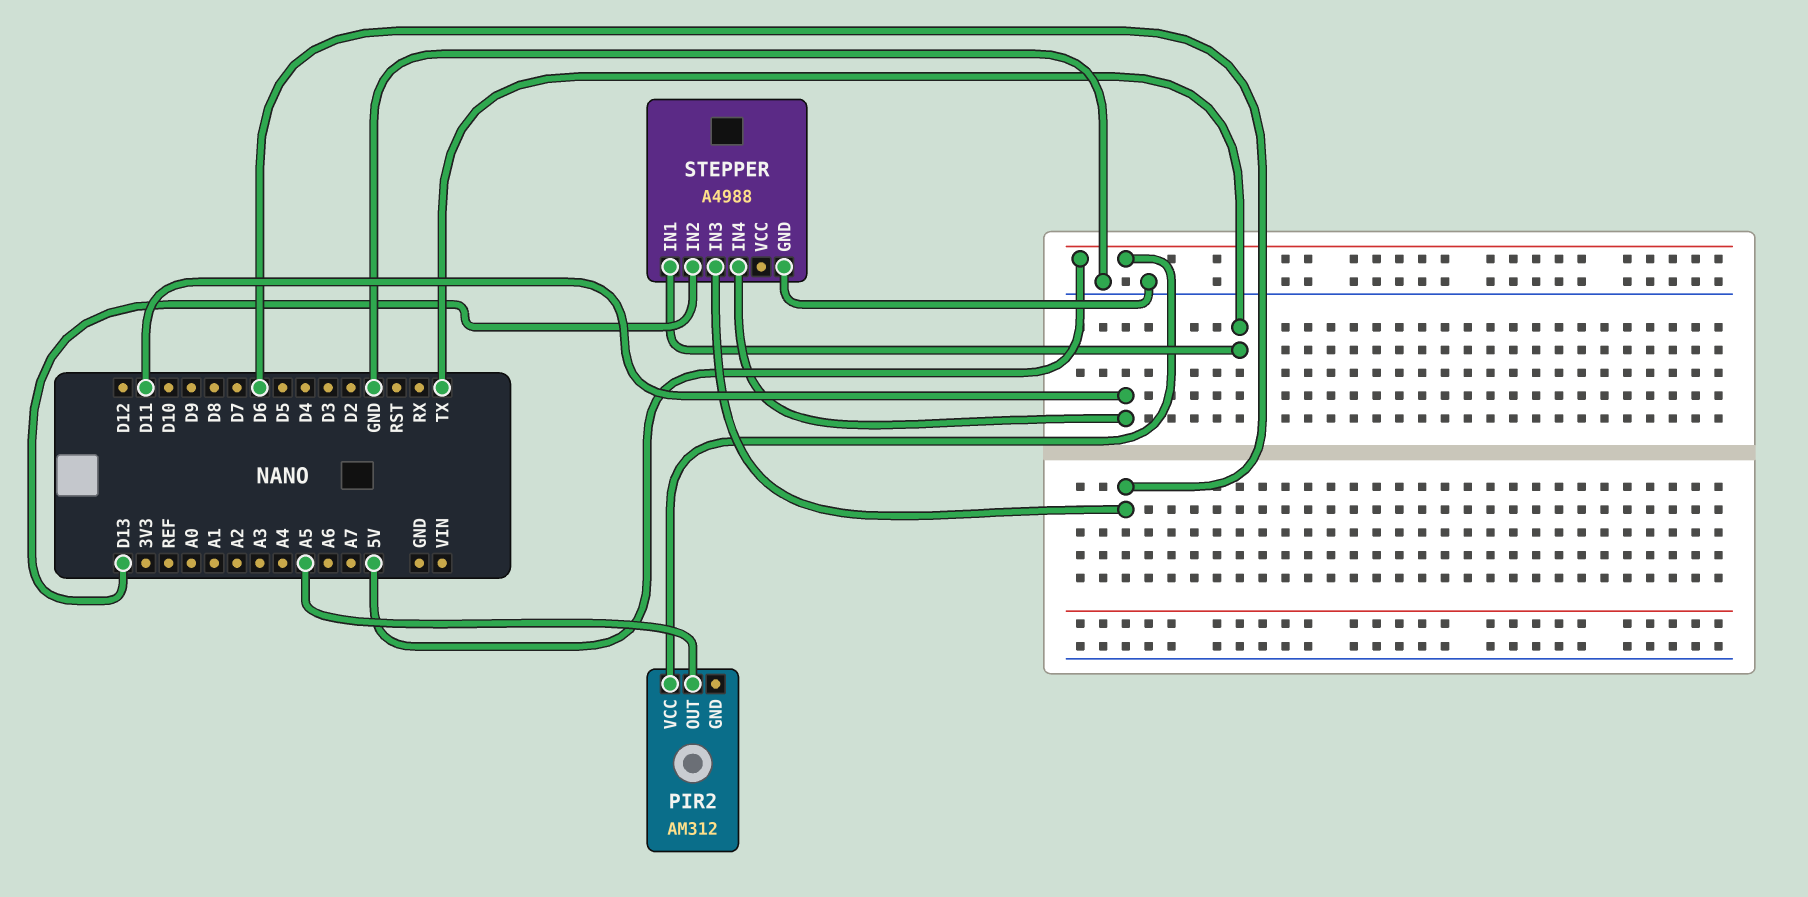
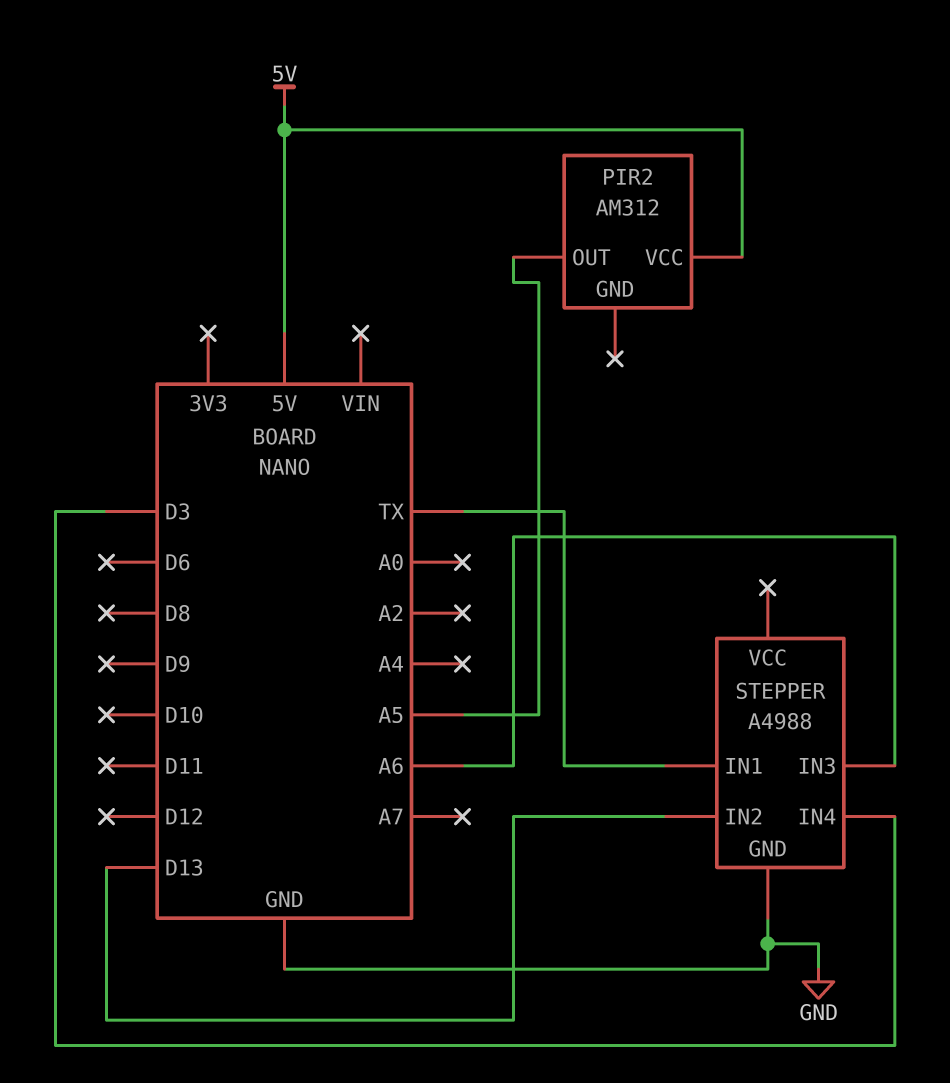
STEPPER pin IN3: D6 -> A6
STEPPER pin IN4: D11 -> D3

